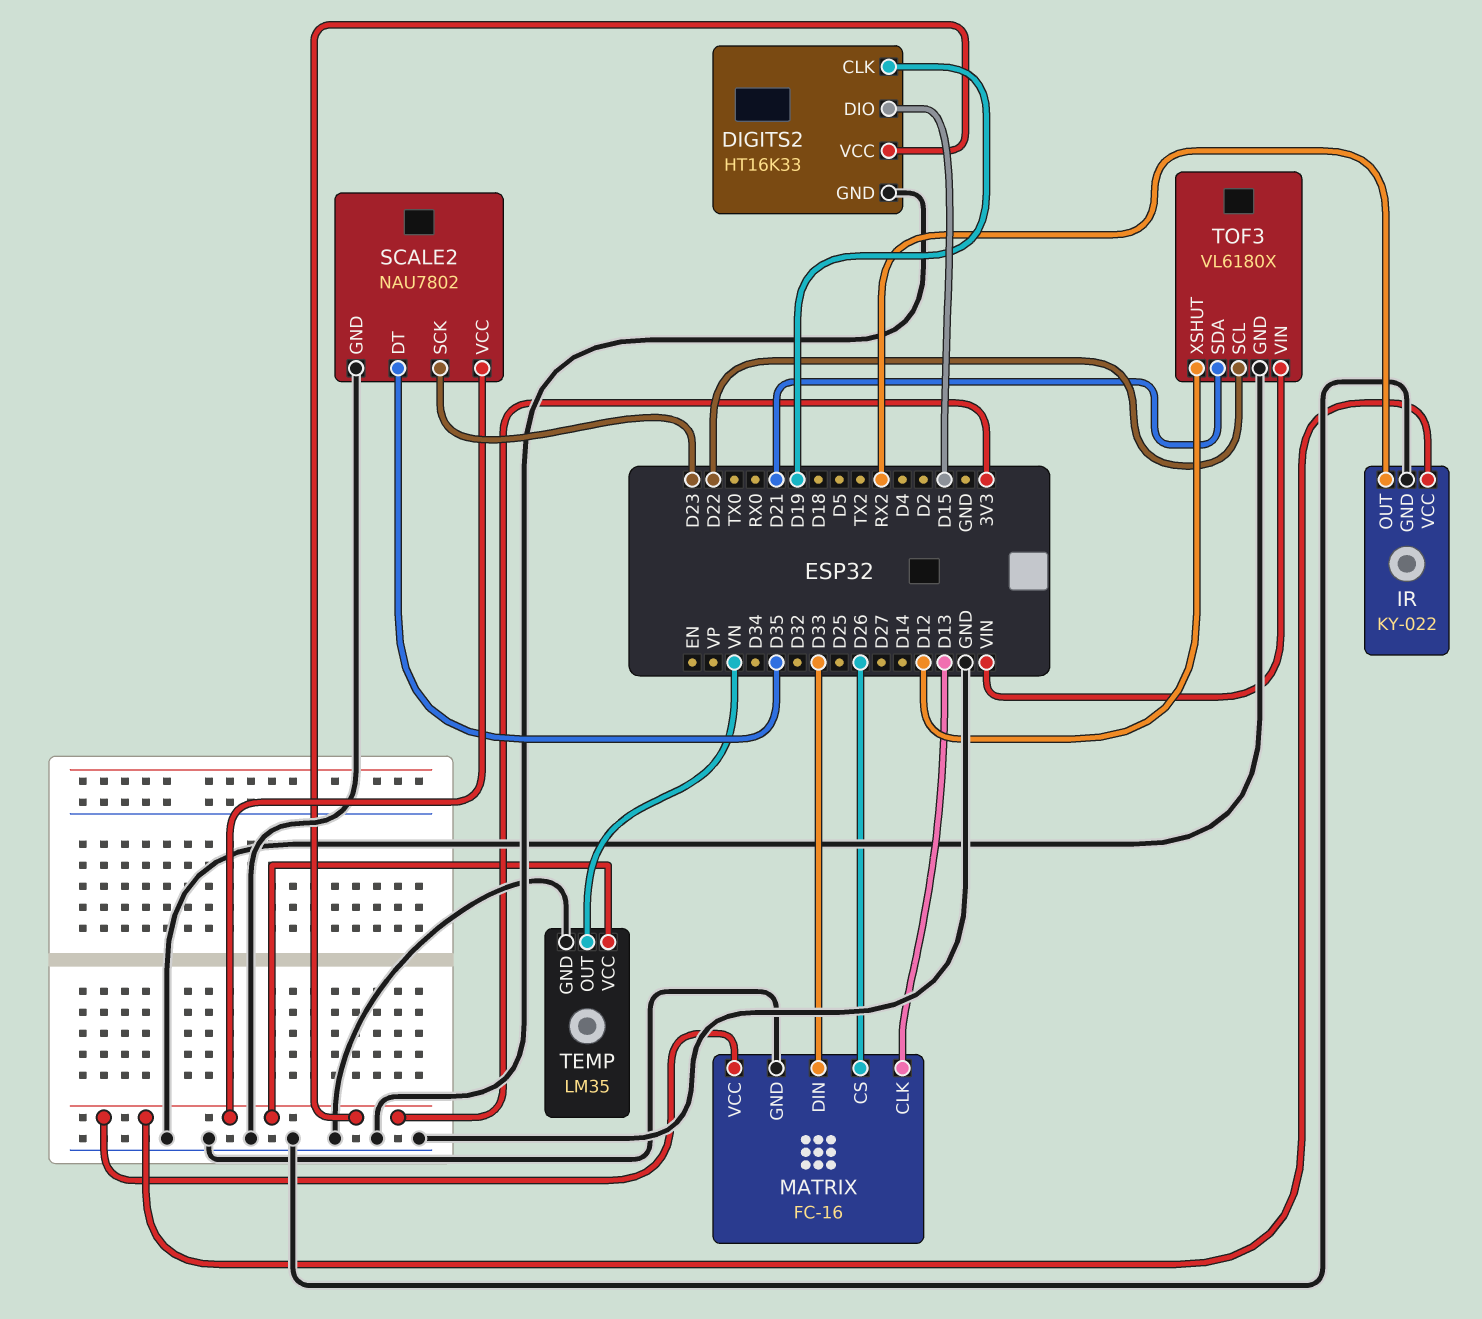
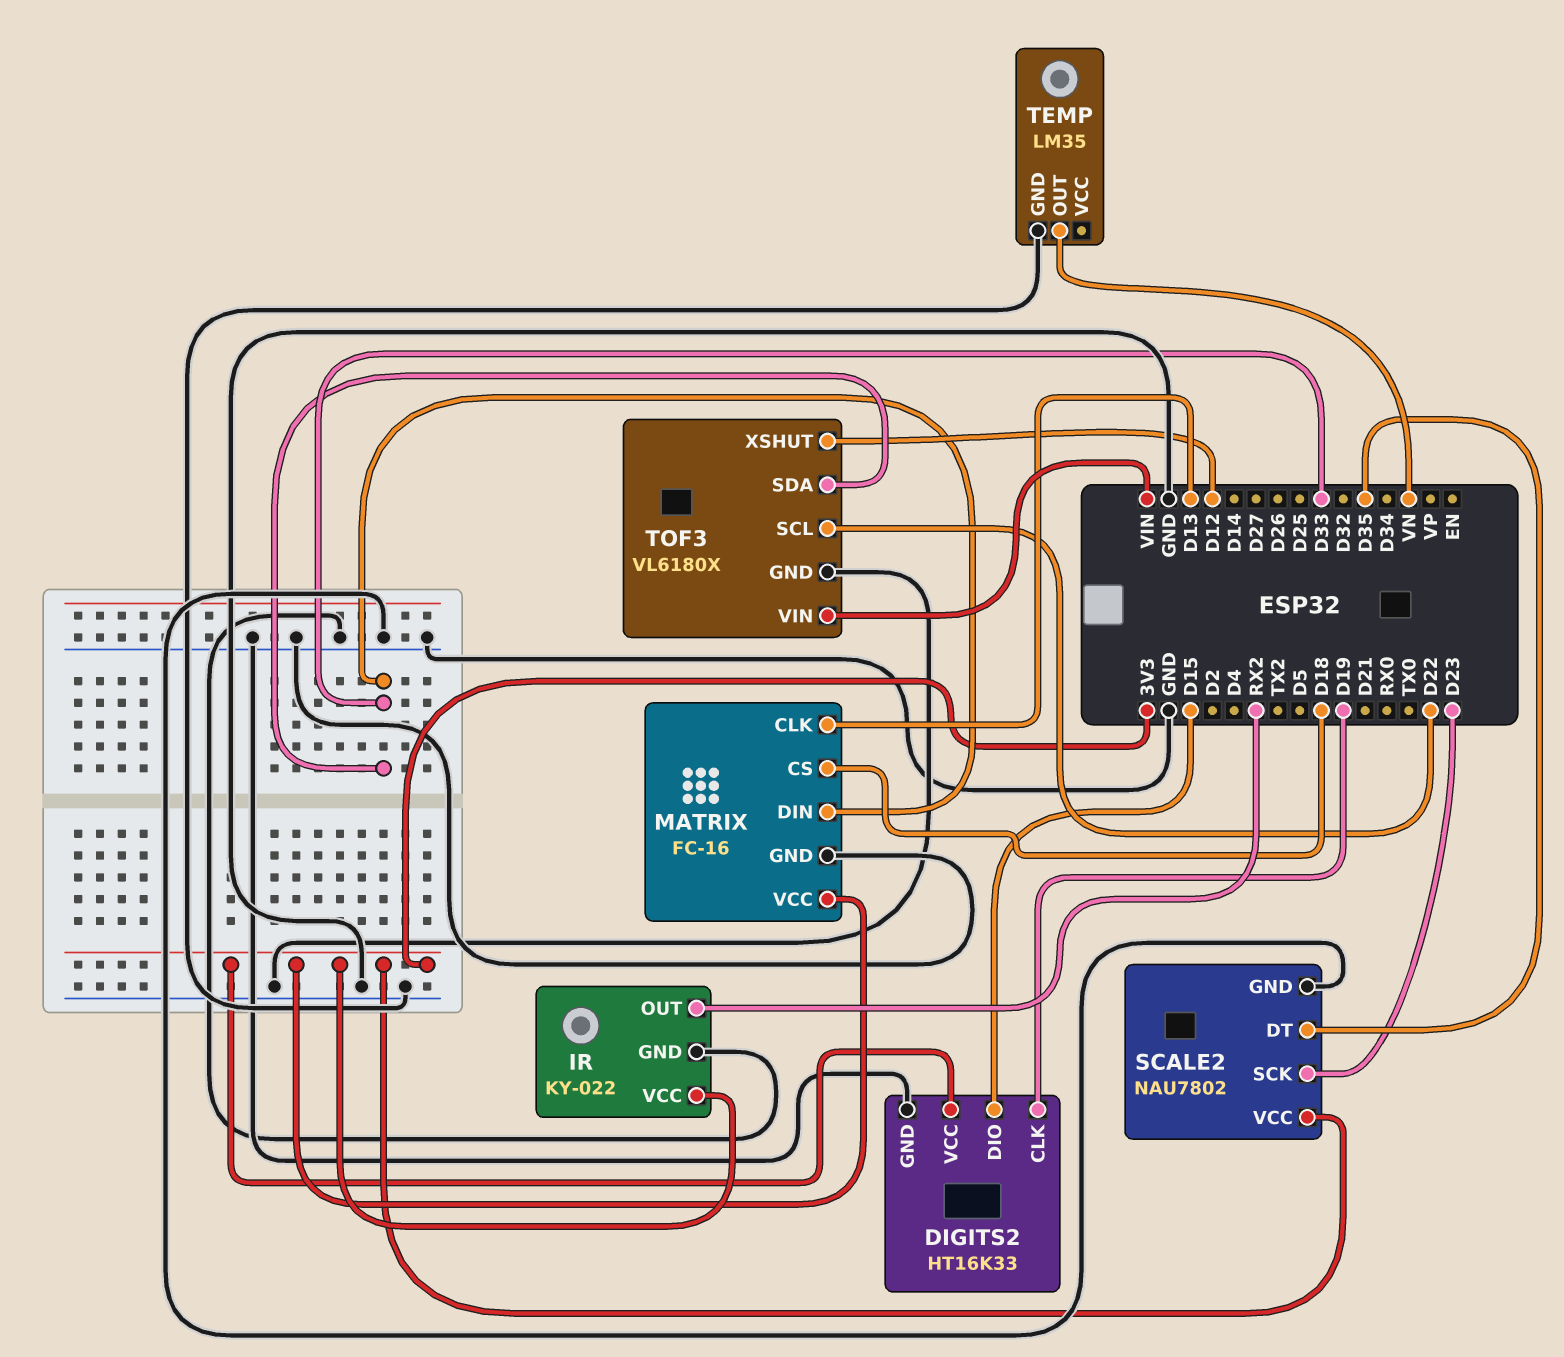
MATRIX pin CS: D26 -> D18
TEMP pin VCC: 3V3 -> none
TOF3 pin SDA: D21 -> D33

